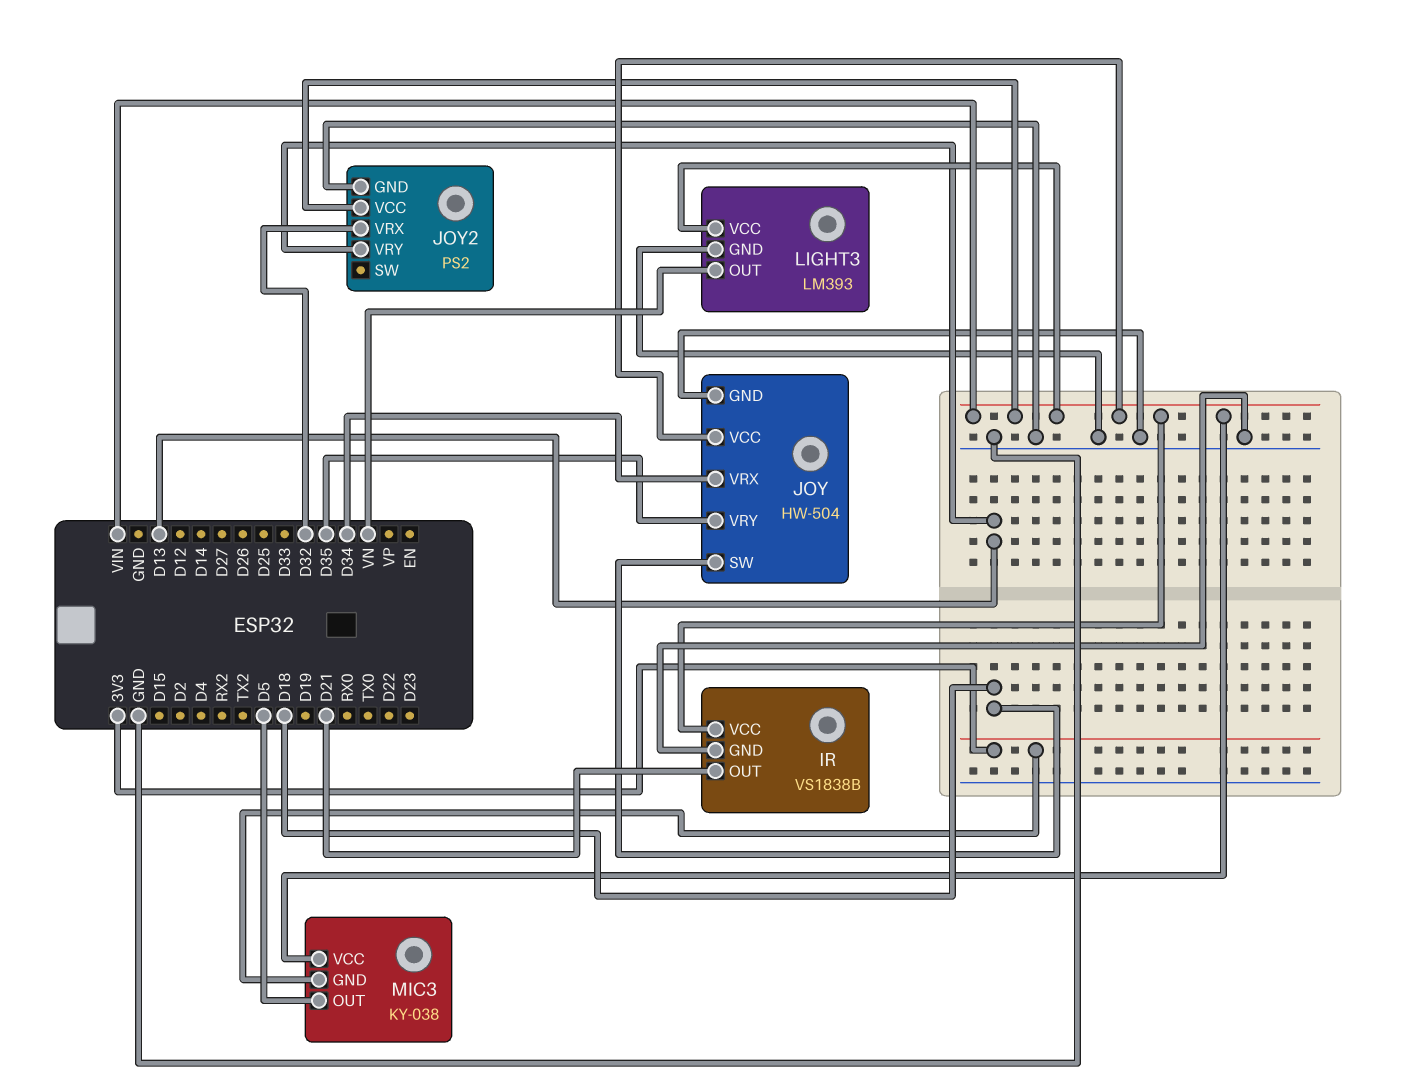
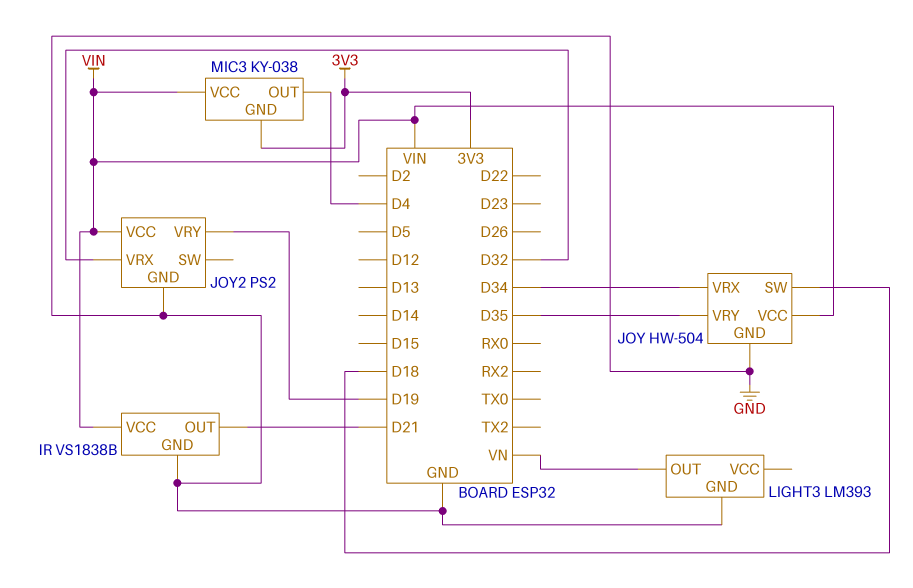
JOY2 pin VRY: D13 -> D19
LIGHT3 pin VCC: VIN -> none
MIC3 pin OUT: D5 -> D4

